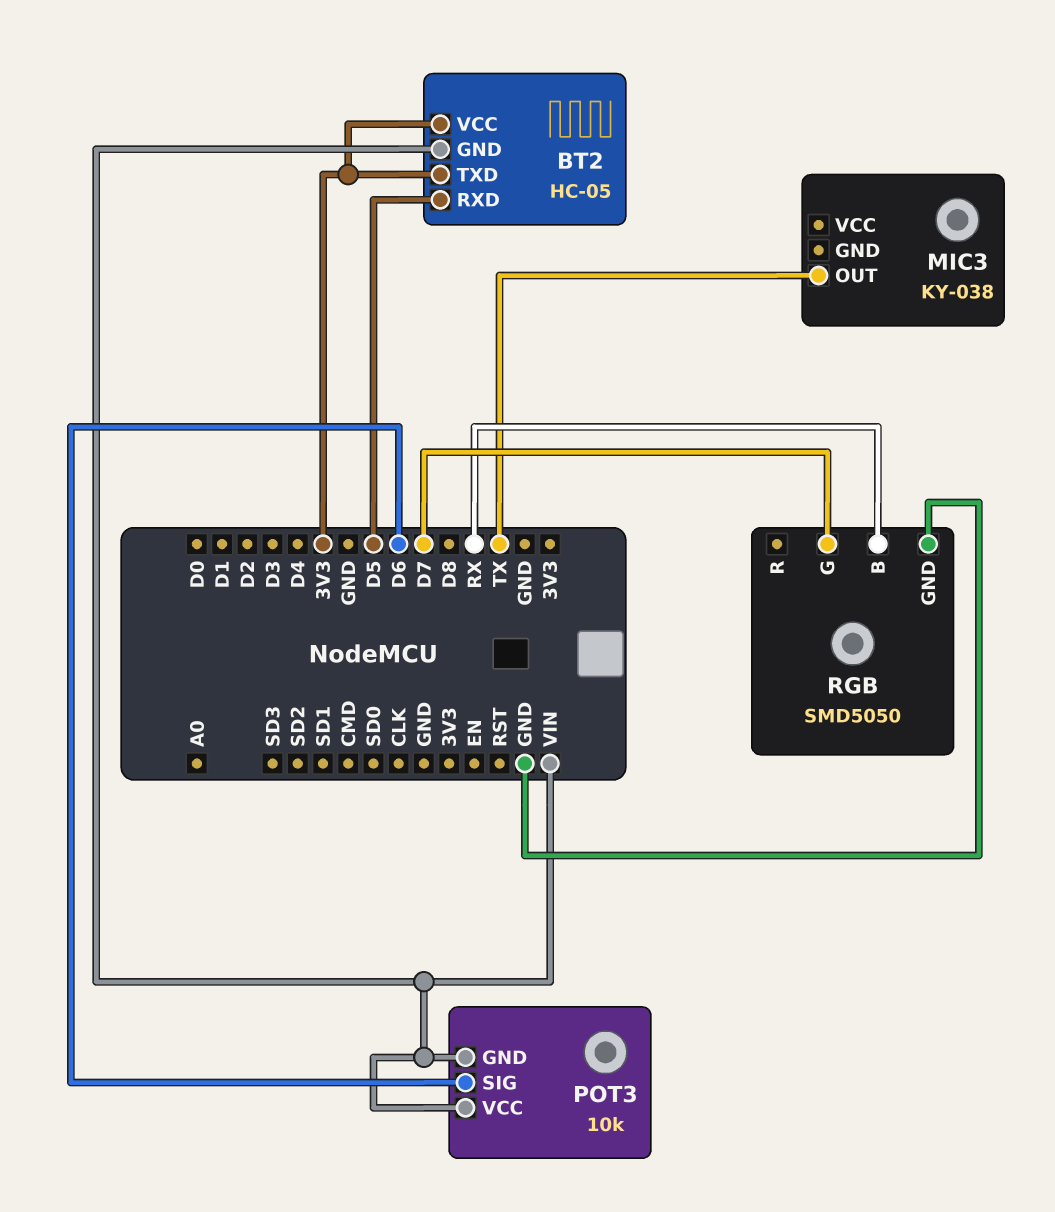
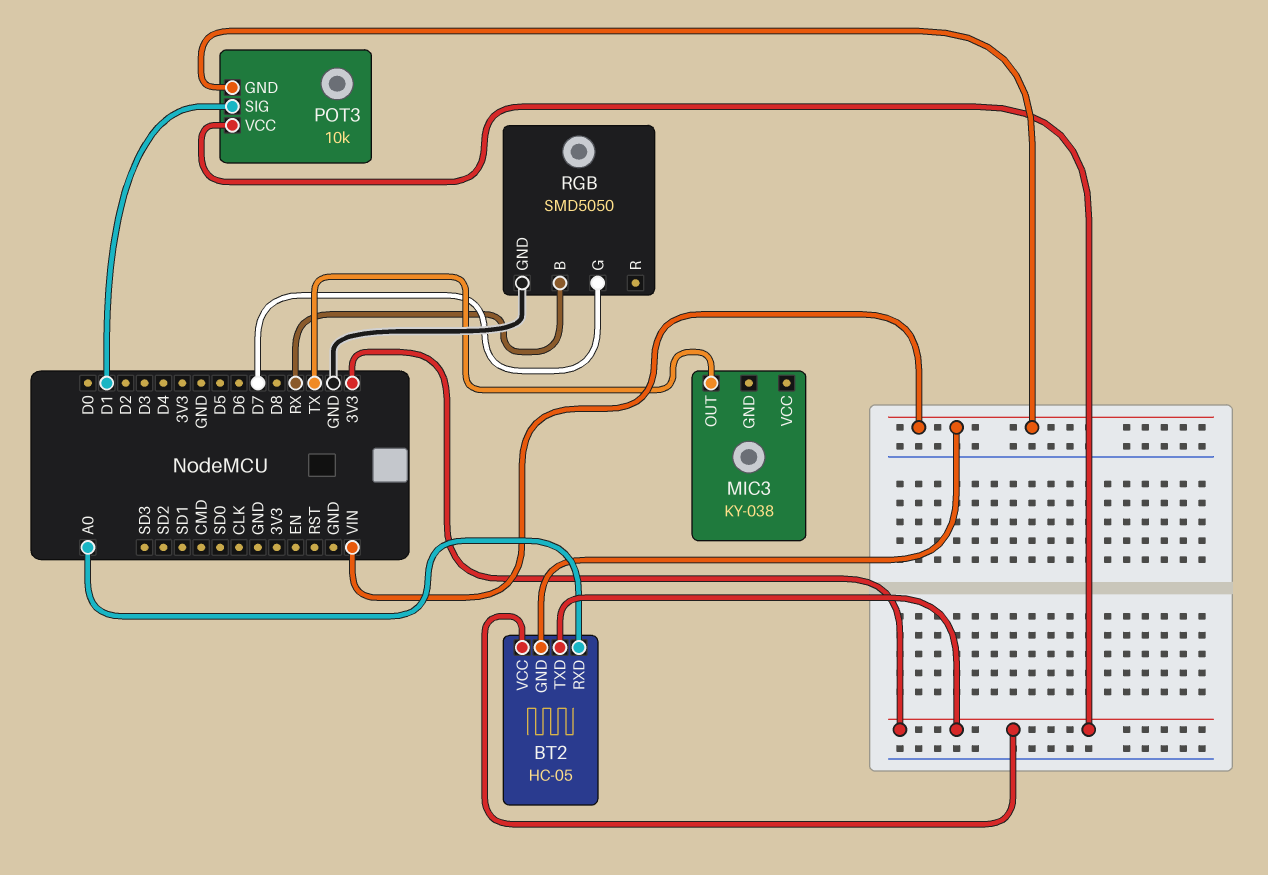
BT2 pin RXD: D5 -> A0
POT3 pin SIG: D6 -> D1
POT3 pin VCC: VIN -> 3V3

